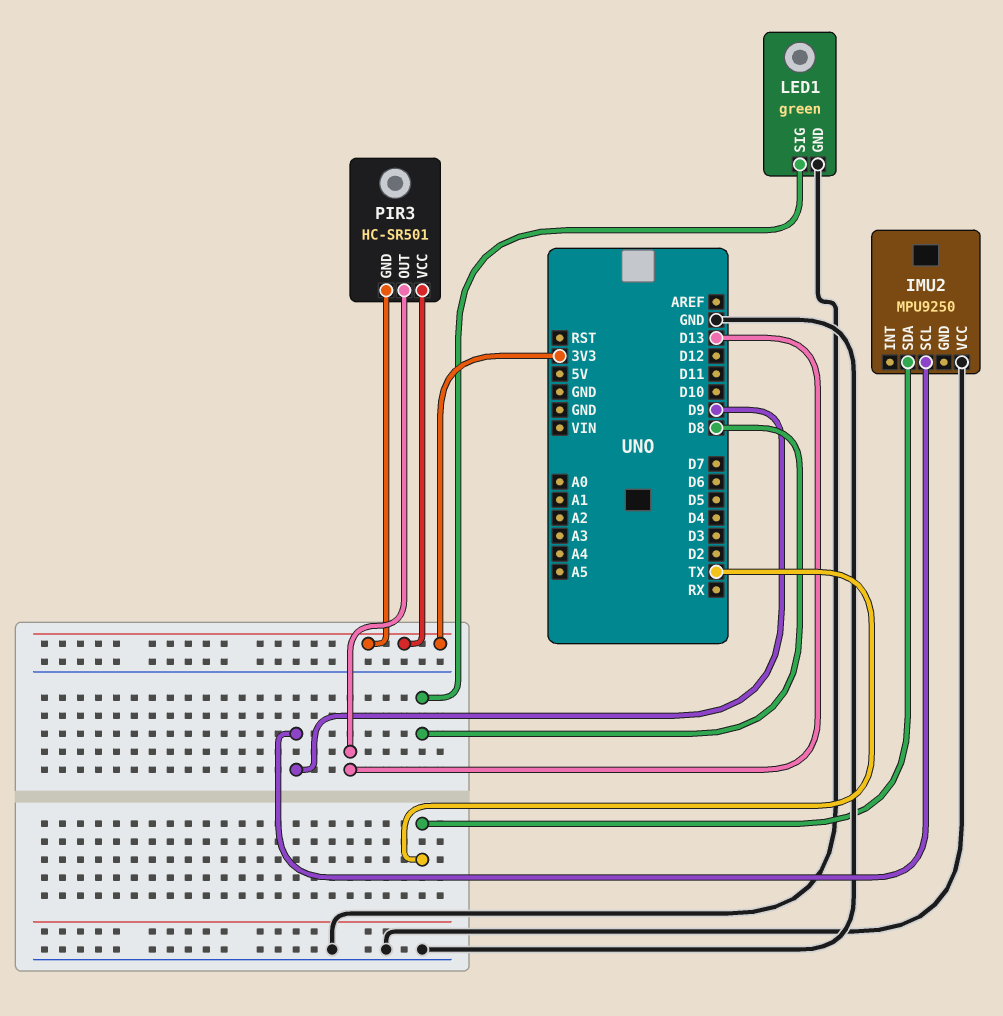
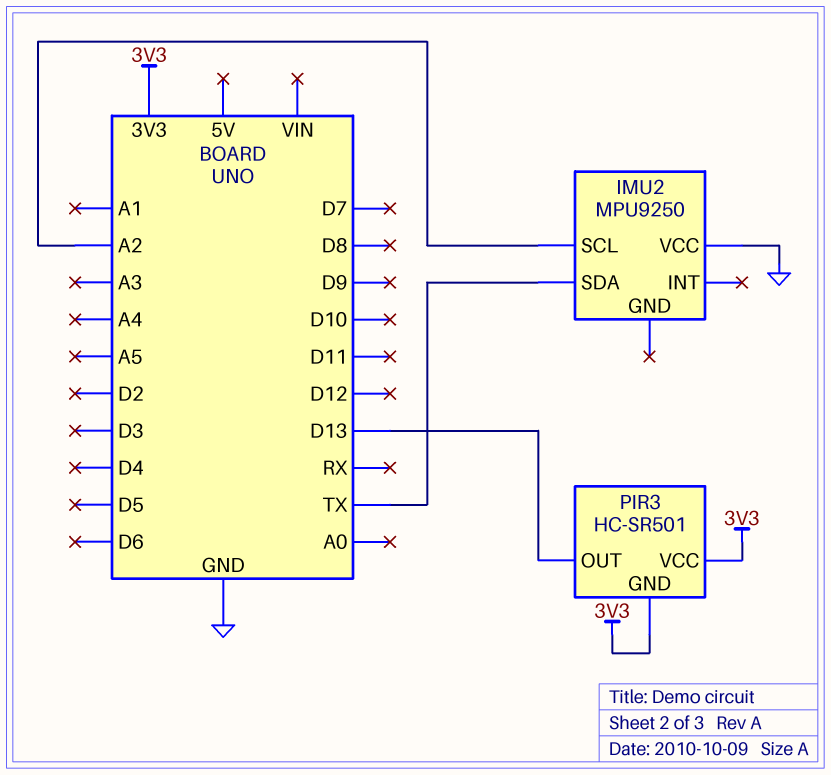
IMU2 pin SCL: D9 -> A2
LED1: green -> none
LED1 pin GND: GND -> none
LED1 pin SIG: D8 -> none

